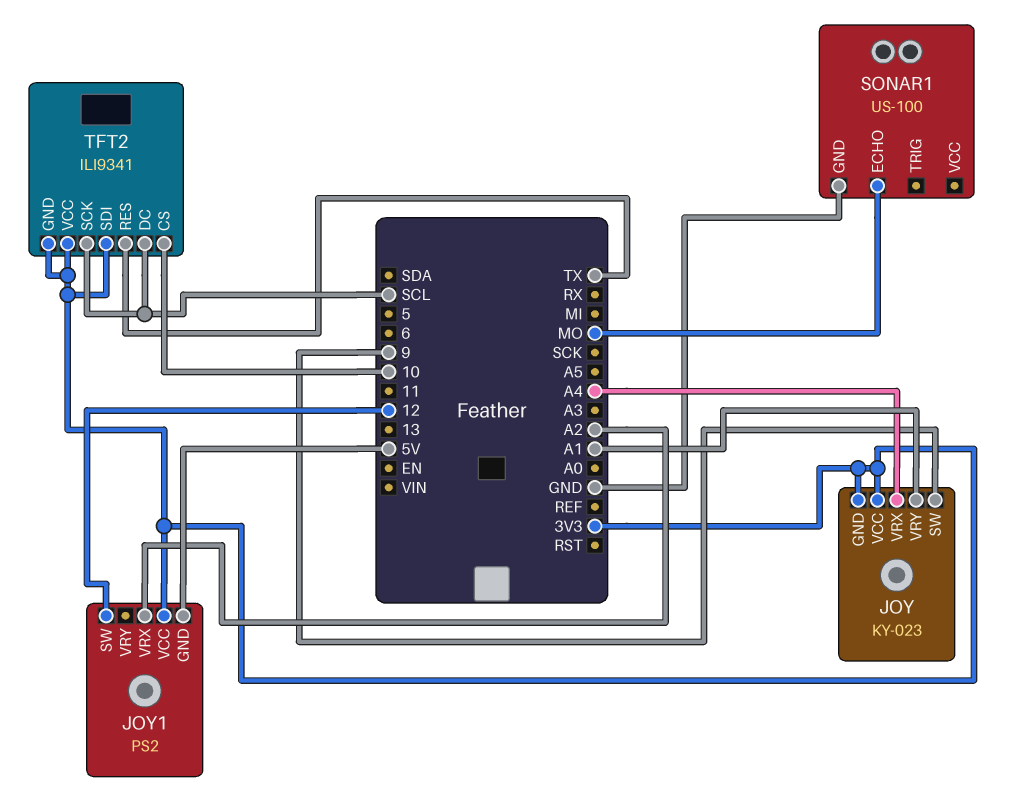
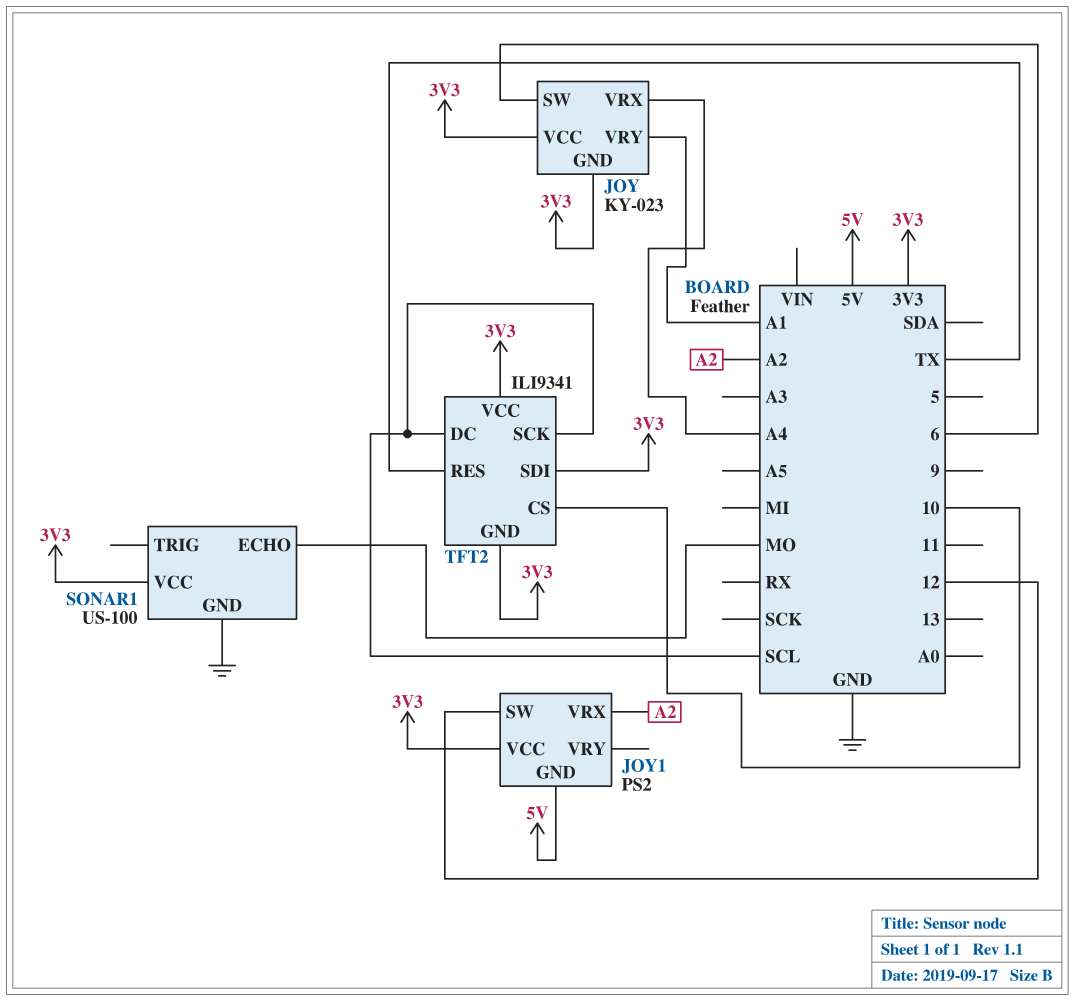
JOY pin SW: 9 -> 6
SONAR1 pin VCC: none -> 3V3

